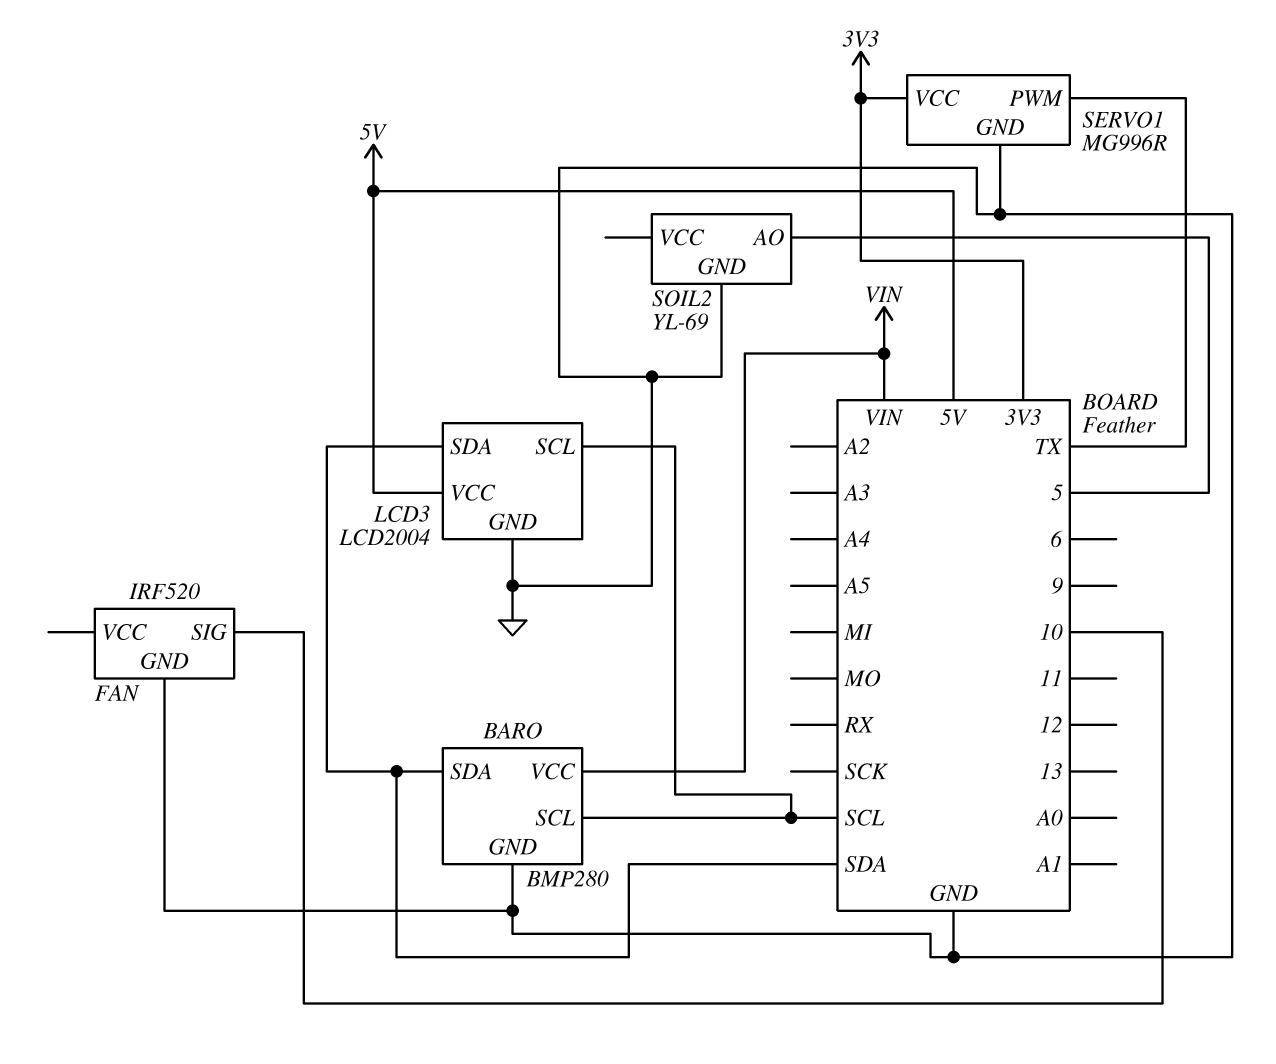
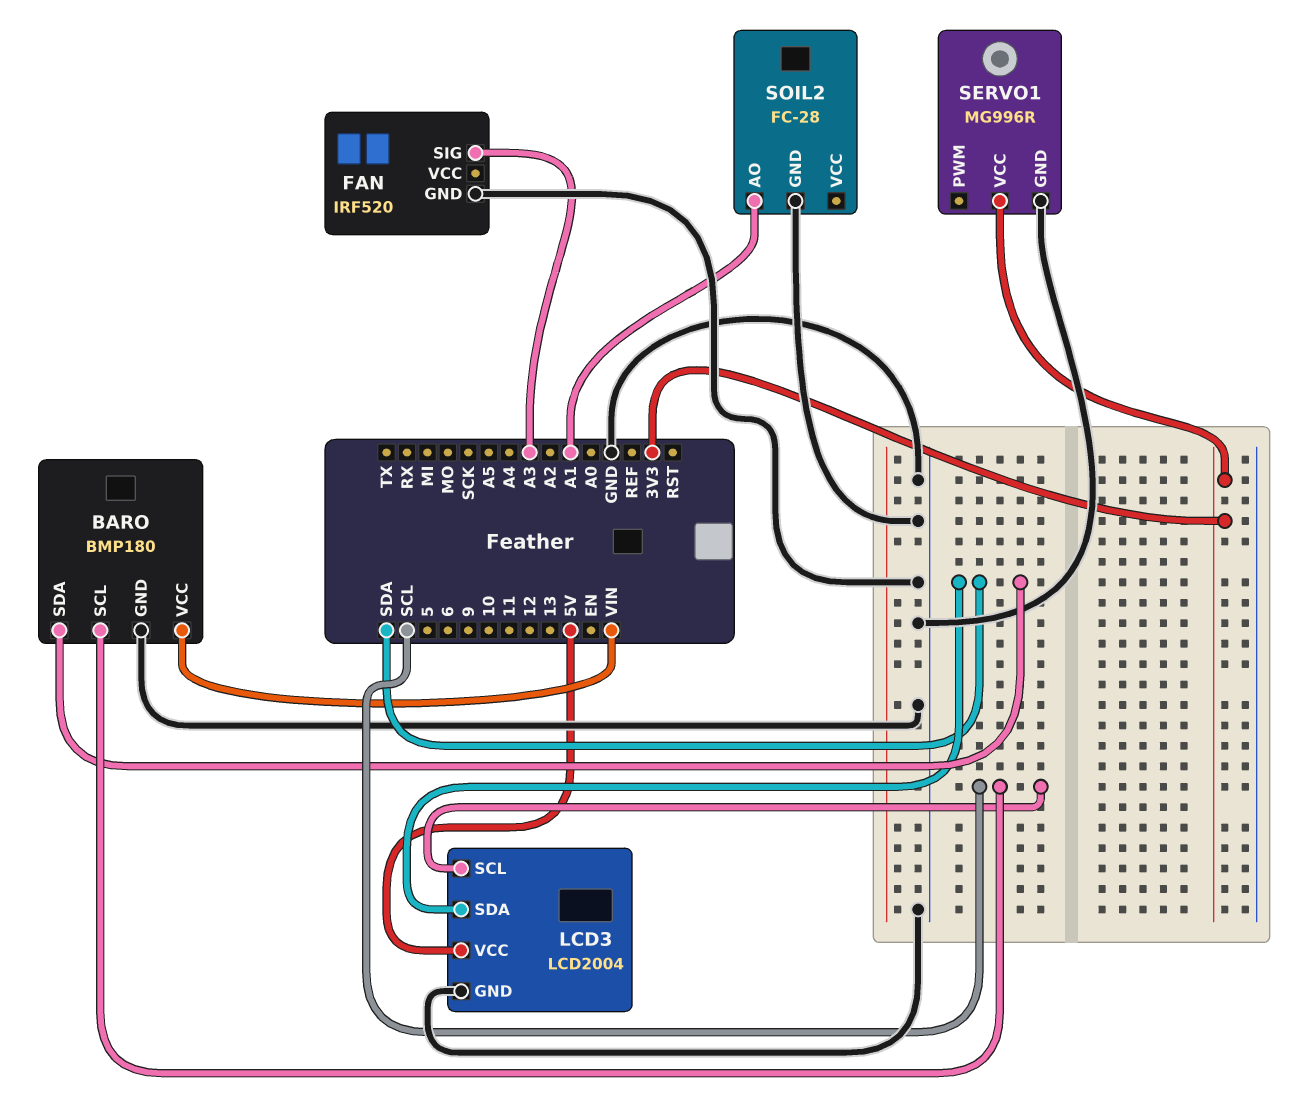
BARO: BMP280 -> BMP180
FAN pin SIG: 10 -> A3
SERVO1 pin PWM: TX -> none
SOIL2: YL-69 -> FC-28
SOIL2 pin AO: 5 -> A1

